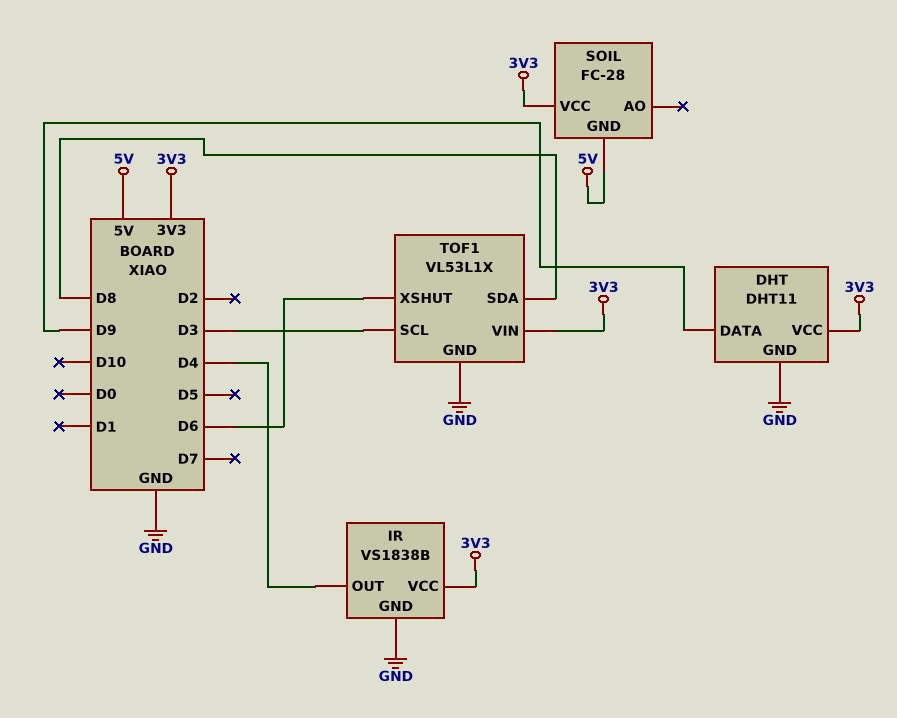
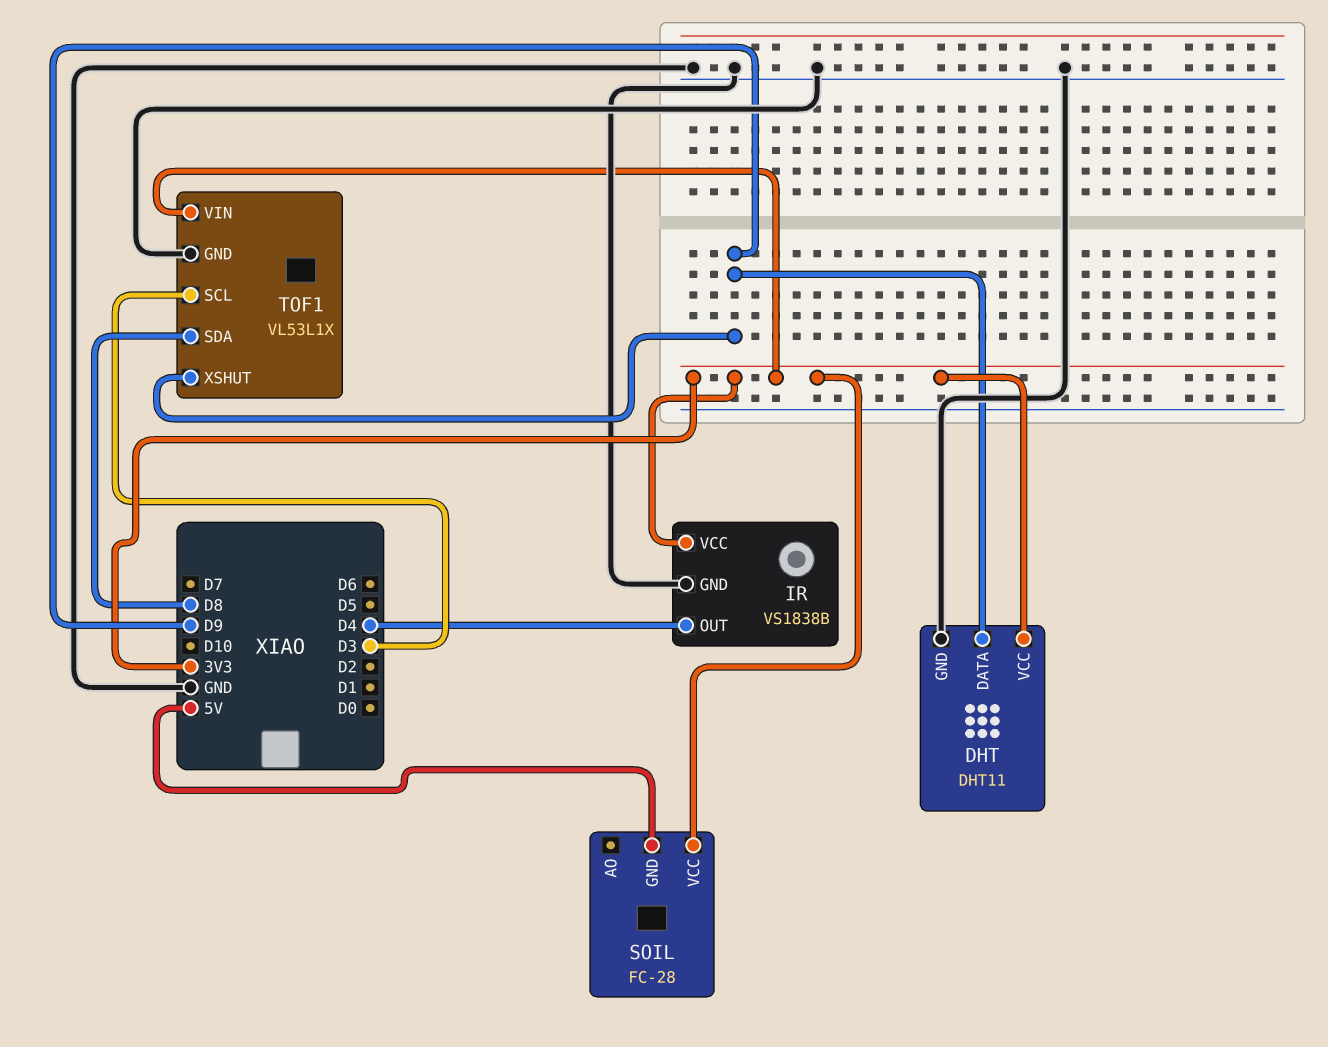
TOF1 pin XSHUT: D6 -> D9

